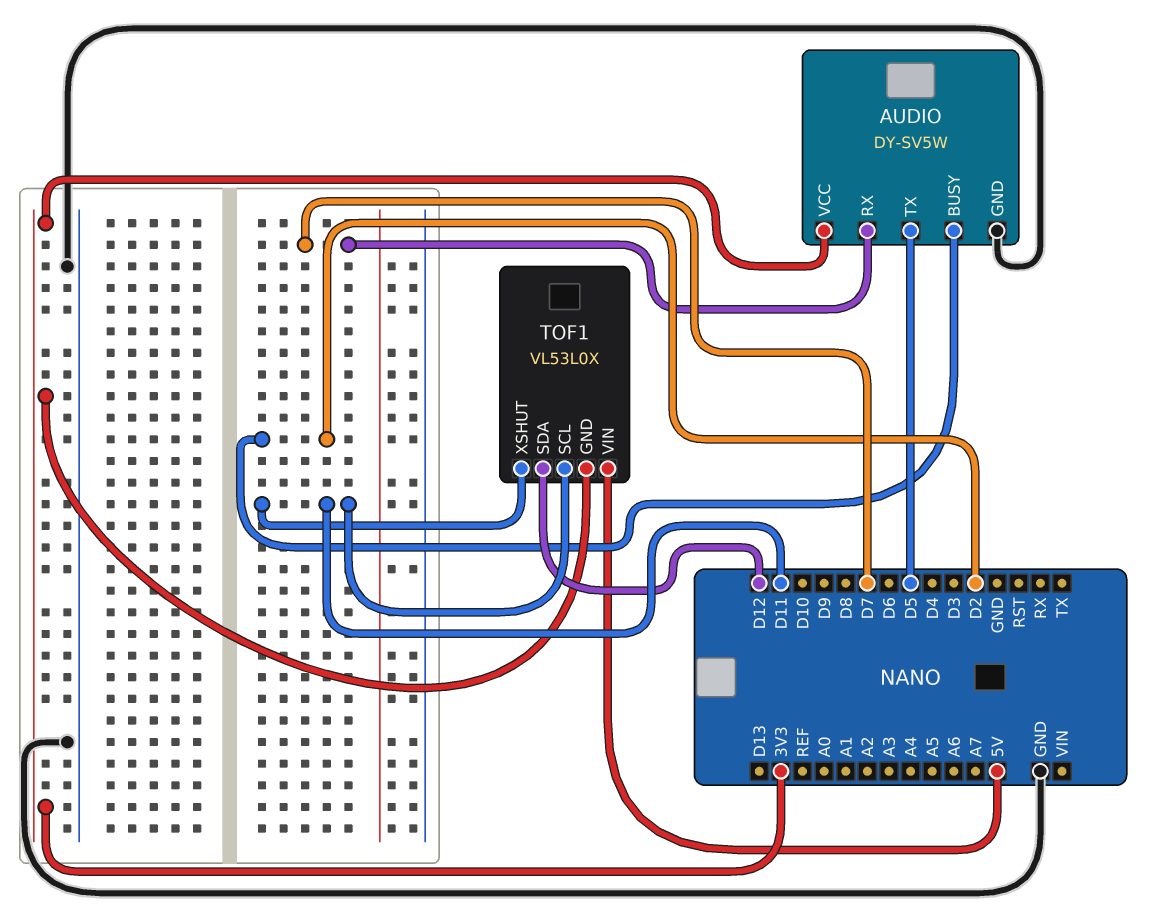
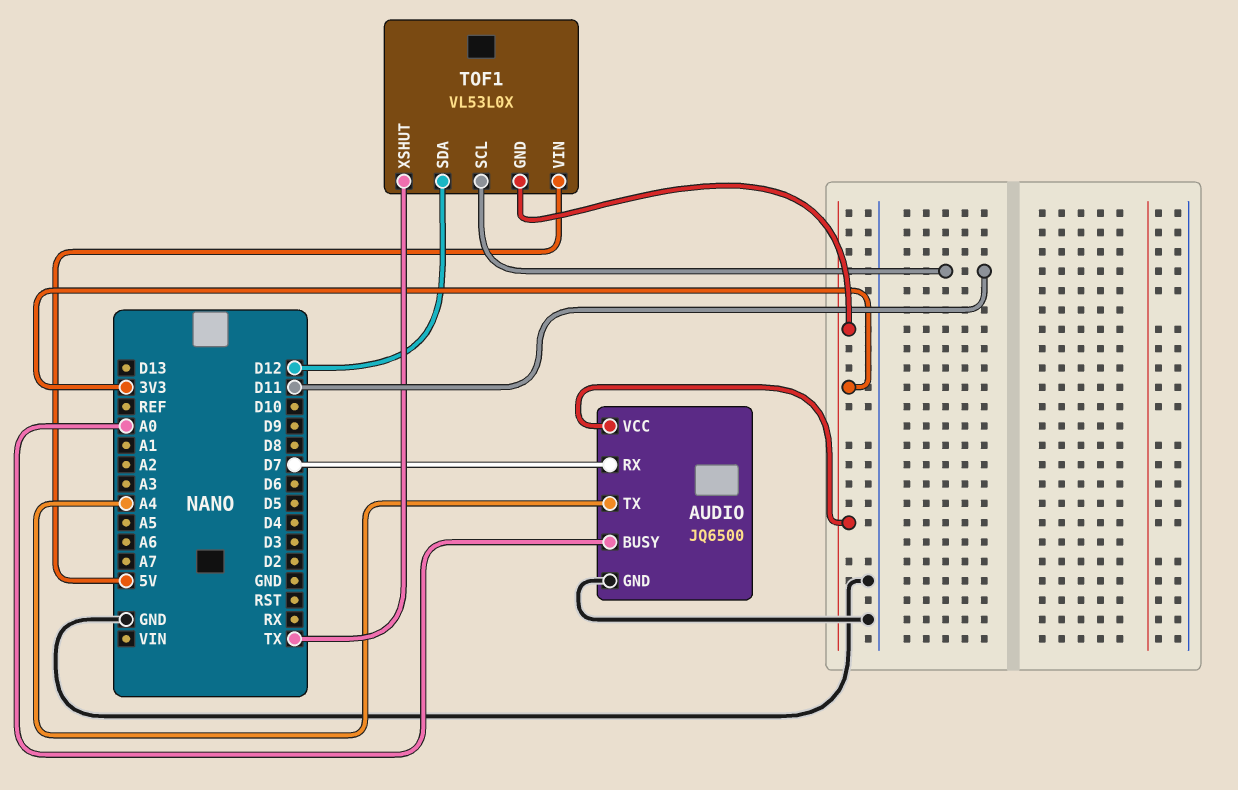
AUDIO: DY-SV5W -> JQ6500
AUDIO pin BUSY: D2 -> A0
AUDIO pin TX: D5 -> A4
TOF1 pin XSHUT: D11 -> TX

